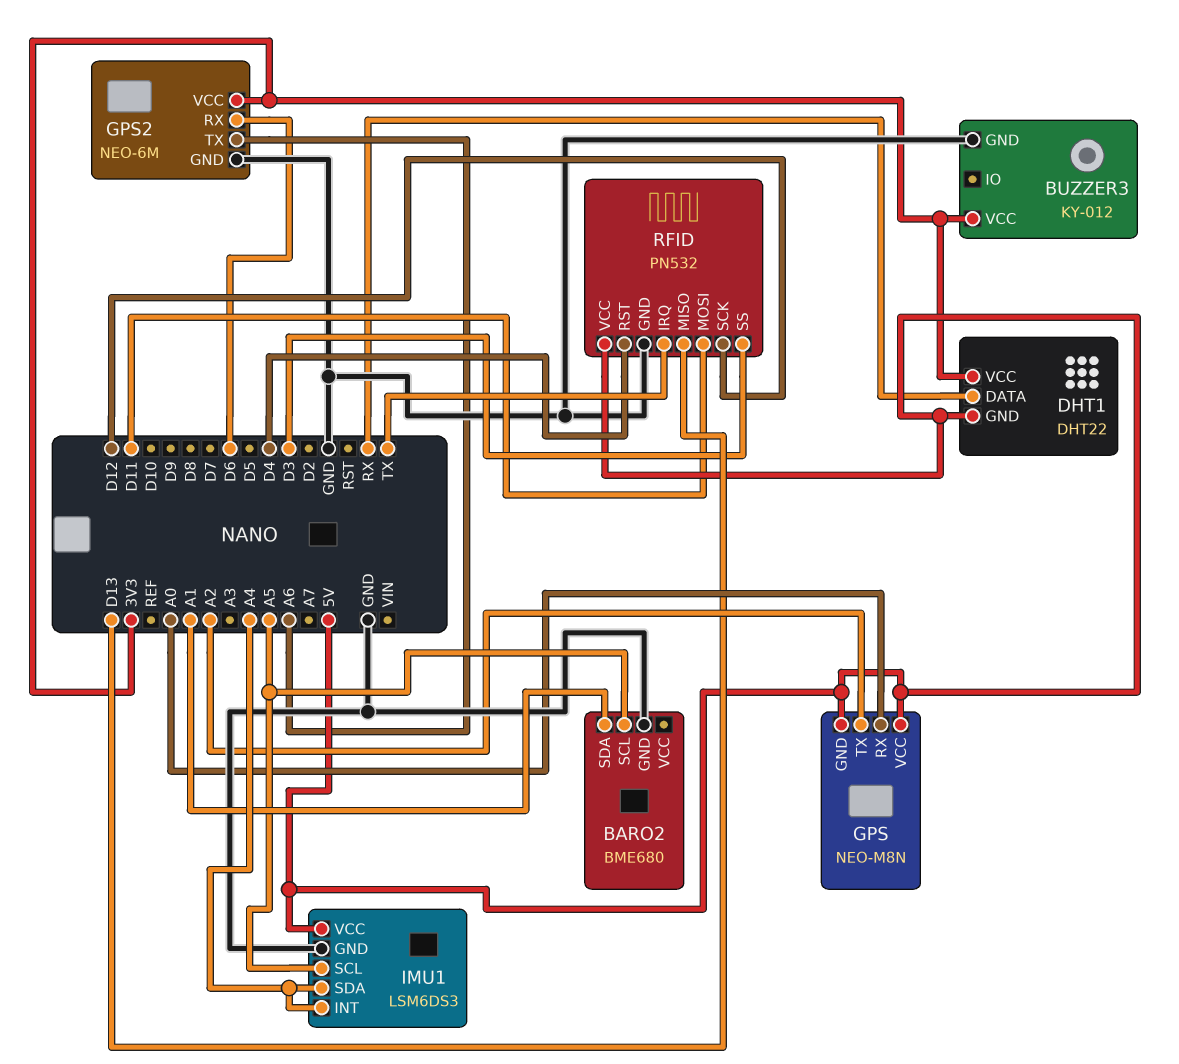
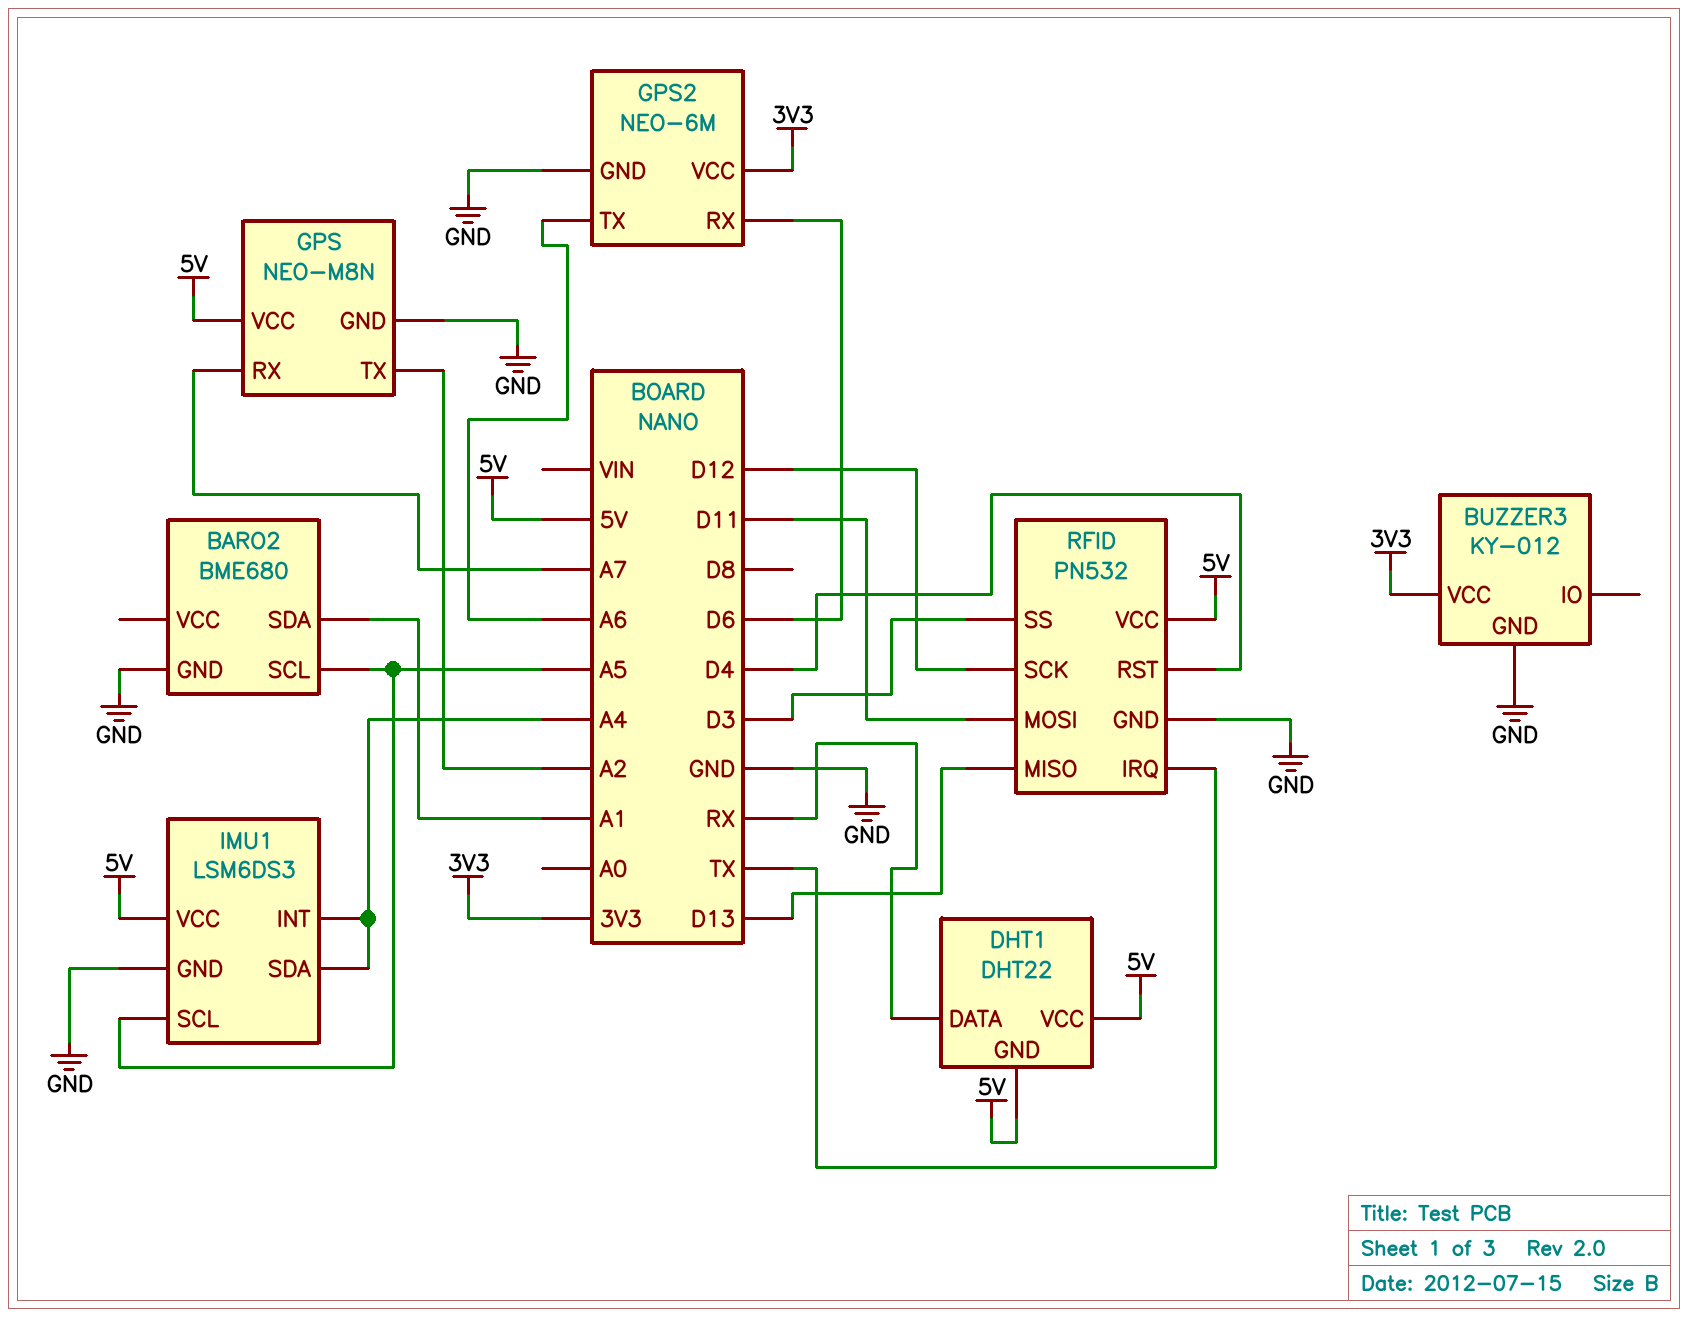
DHT1 pin VCC: 3V3 -> 5V
GPS pin GND: 5V -> GND
GPS pin RX: A0 -> A7

